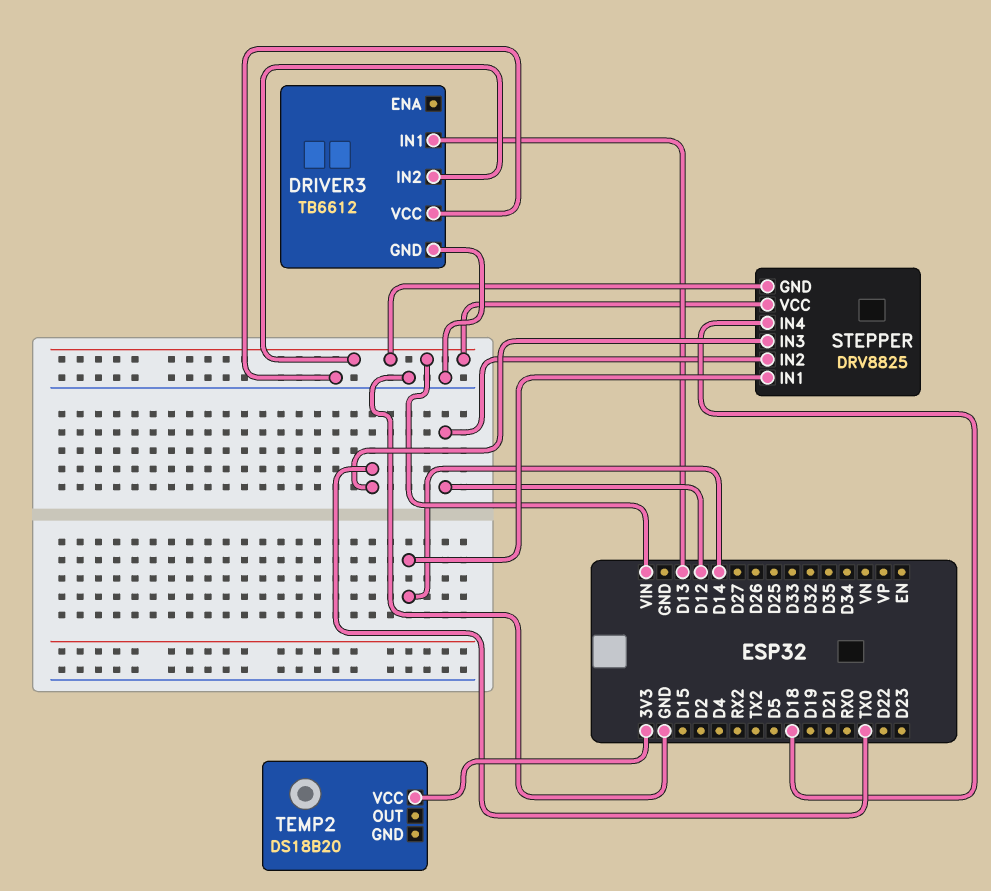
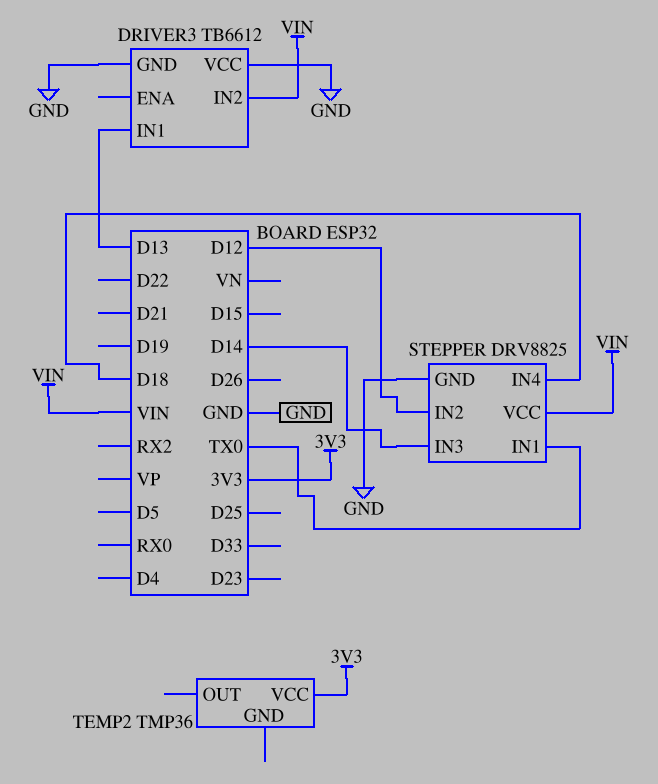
STEPPER pin GND: VIN -> GND
STEPPER pin IN1: D14 -> TX0
STEPPER pin IN3: TX0 -> D14
TEMP2: DS18B20 -> TMP36

